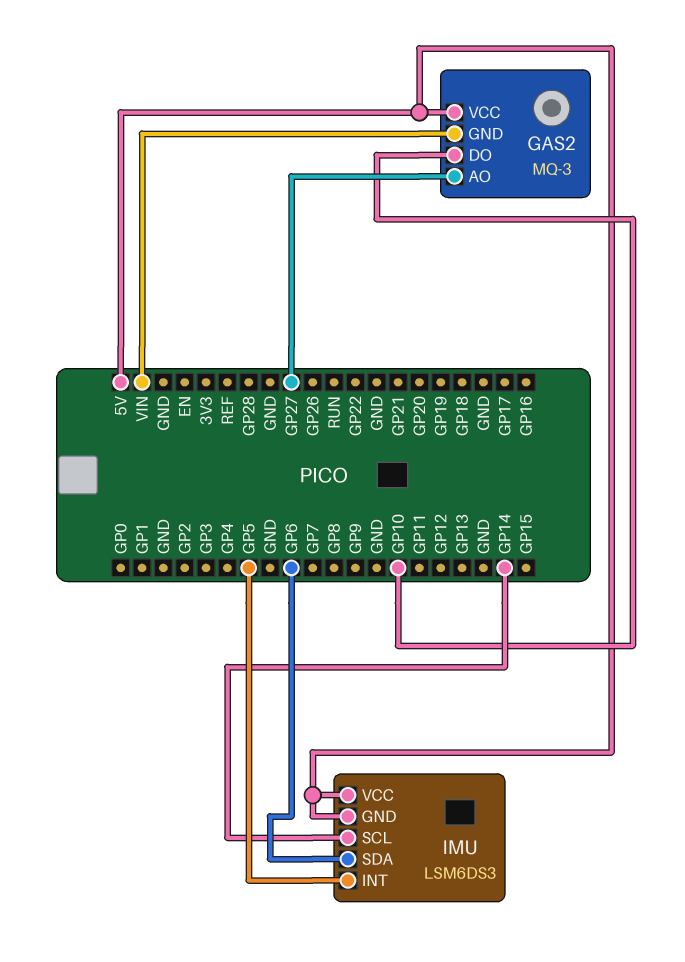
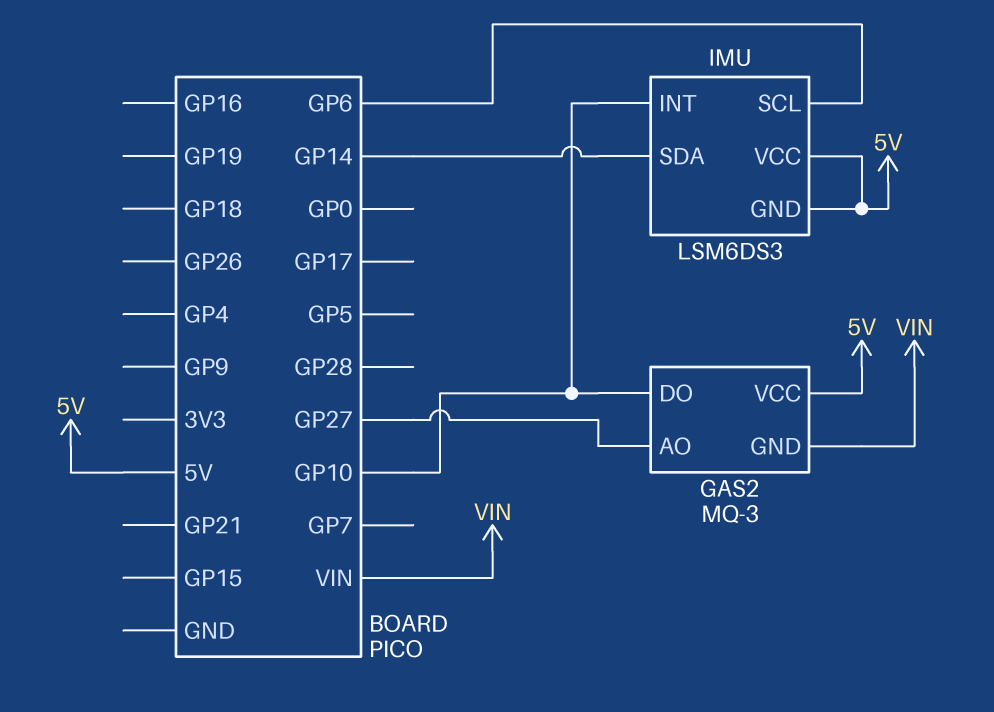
IMU pin INT: GP5 -> GP10
IMU pin SCL: GP14 -> GP6
IMU pin SDA: GP6 -> GP14

